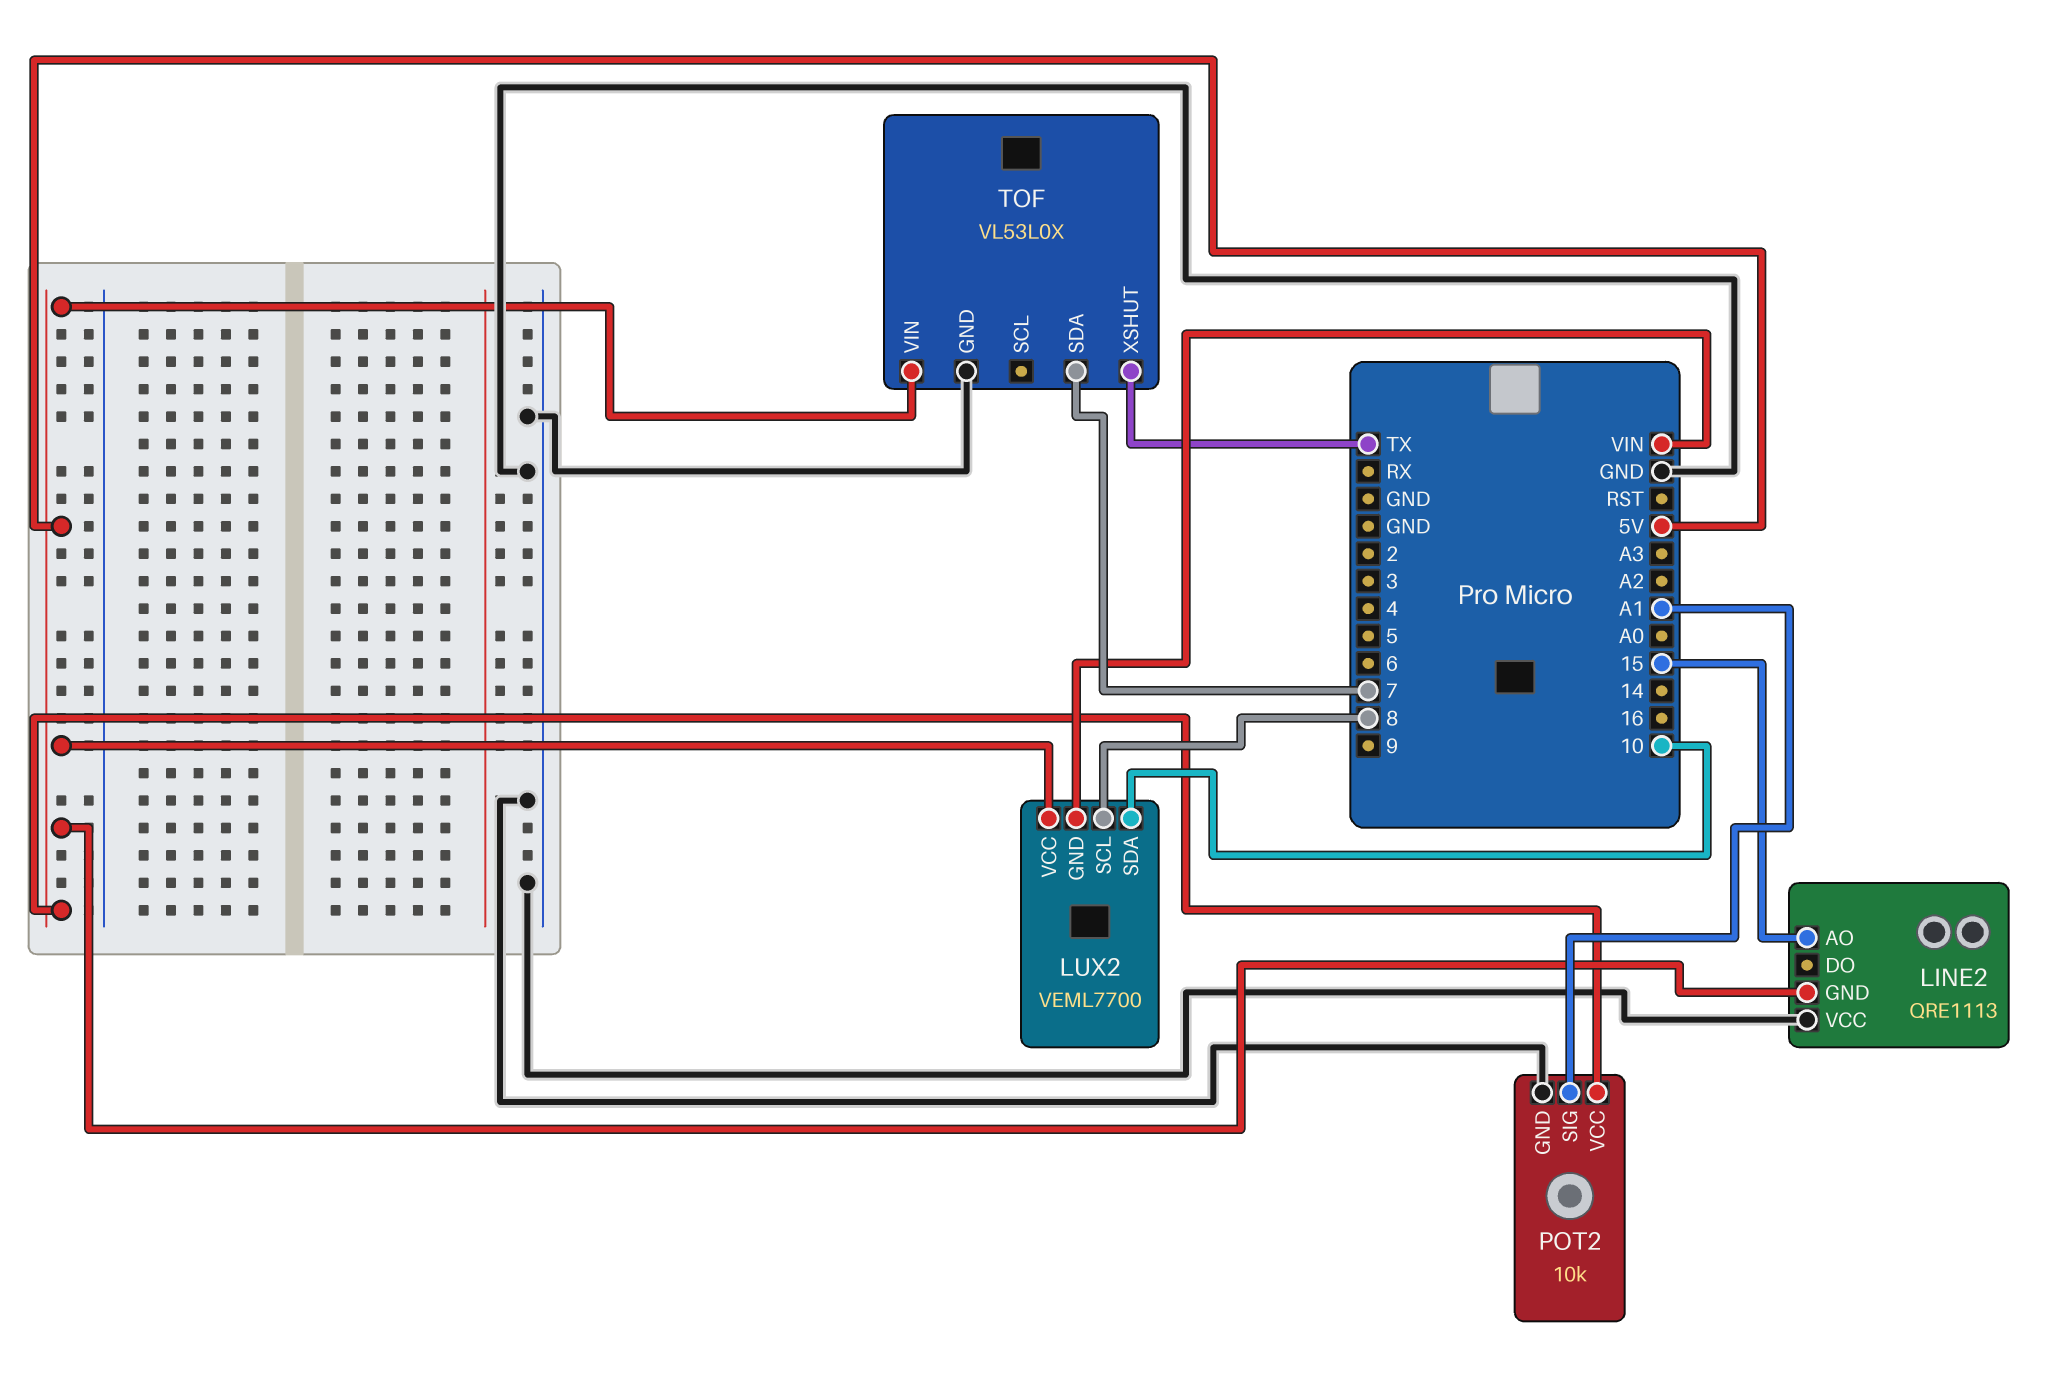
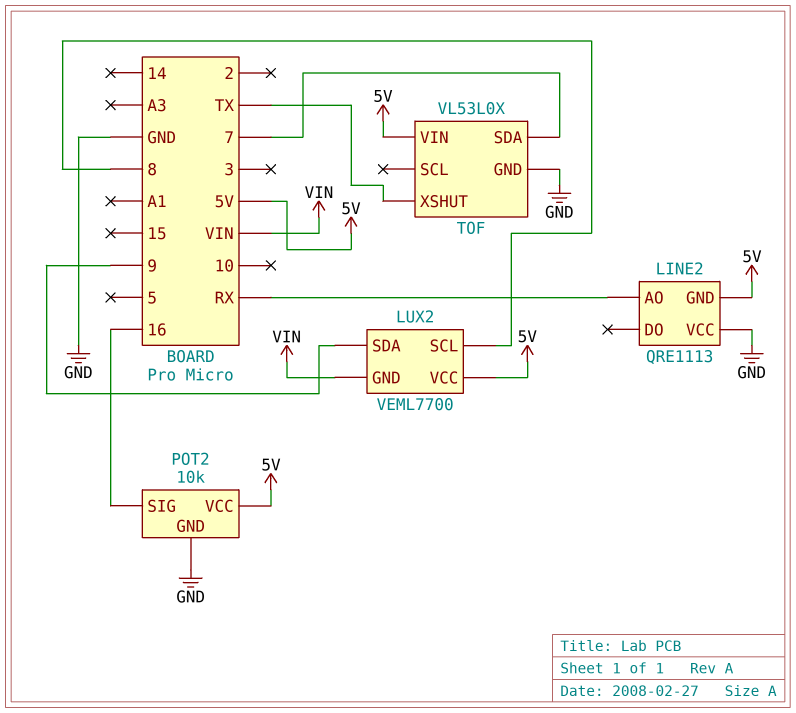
LINE2 pin AO: 15 -> RX
LUX2 pin SDA: 10 -> 9
POT2 pin SIG: A1 -> 16

